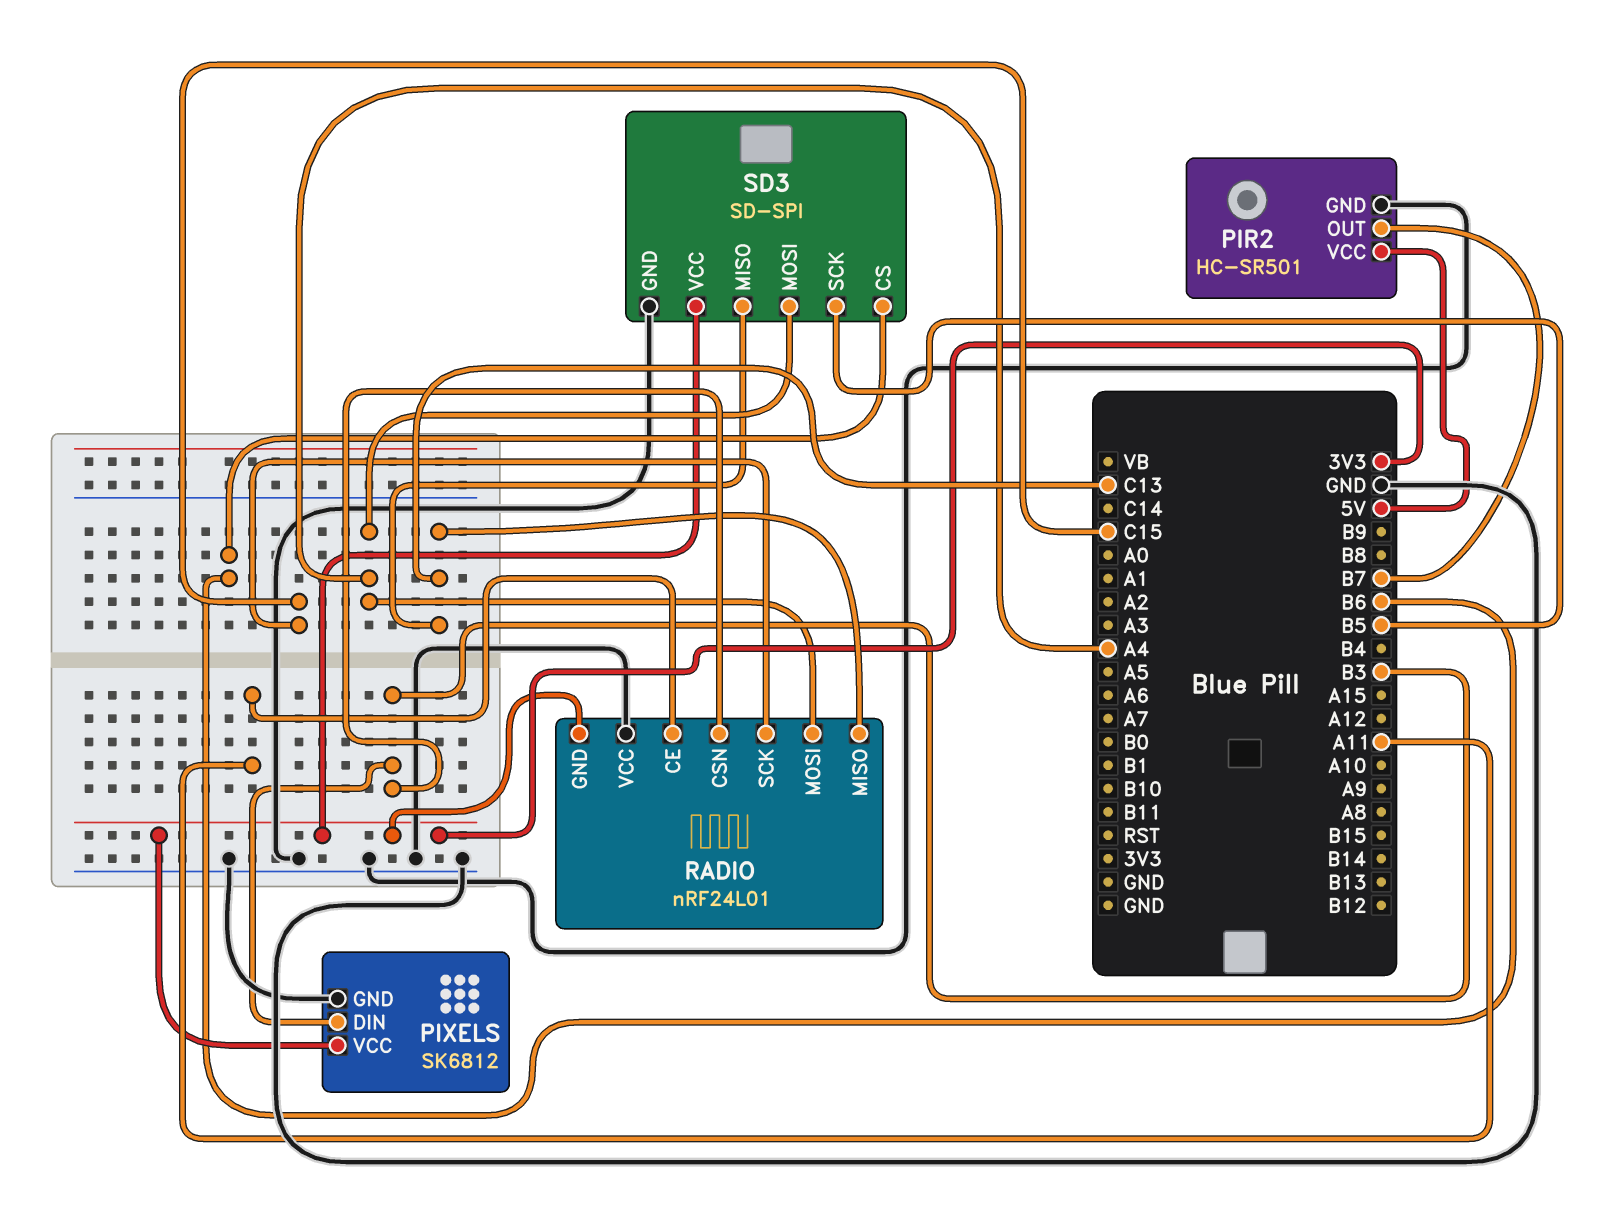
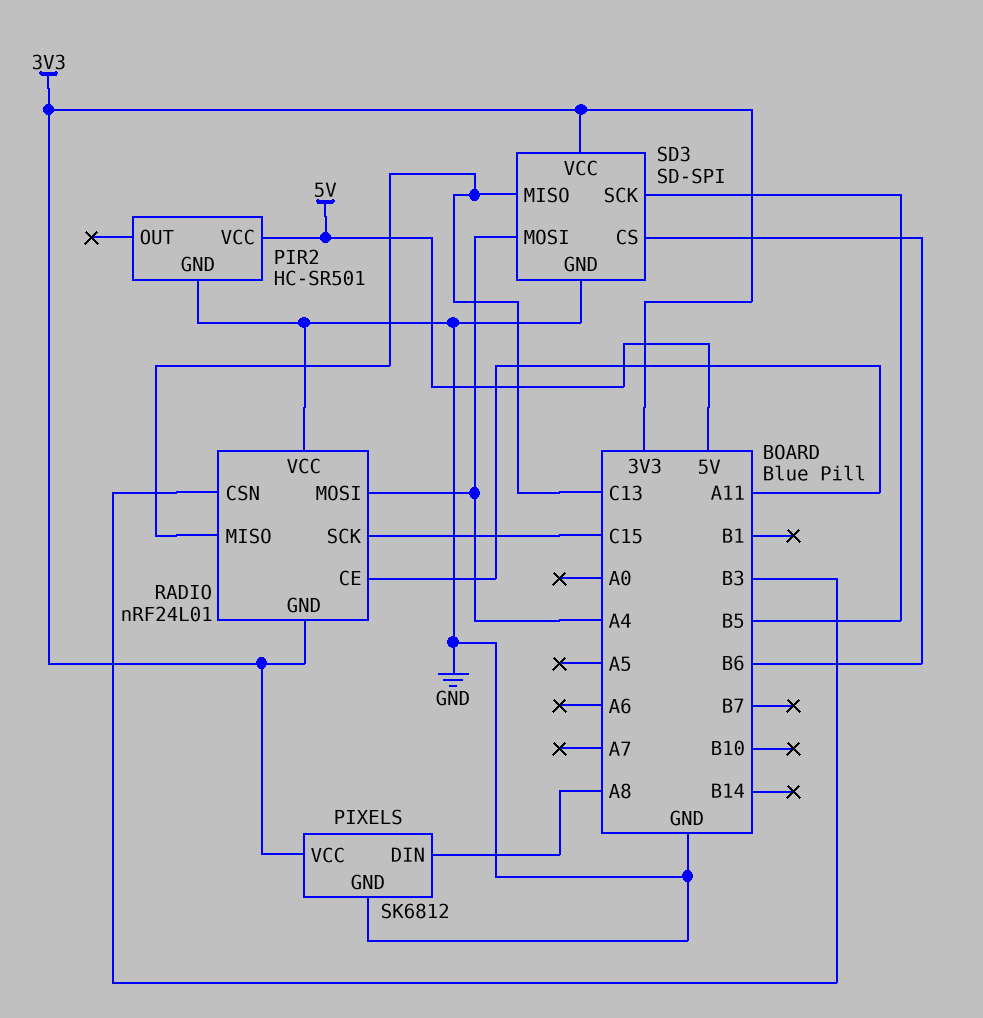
PIR2 pin OUT: B7 -> none
PIXELS pin DIN: B3 -> A8

